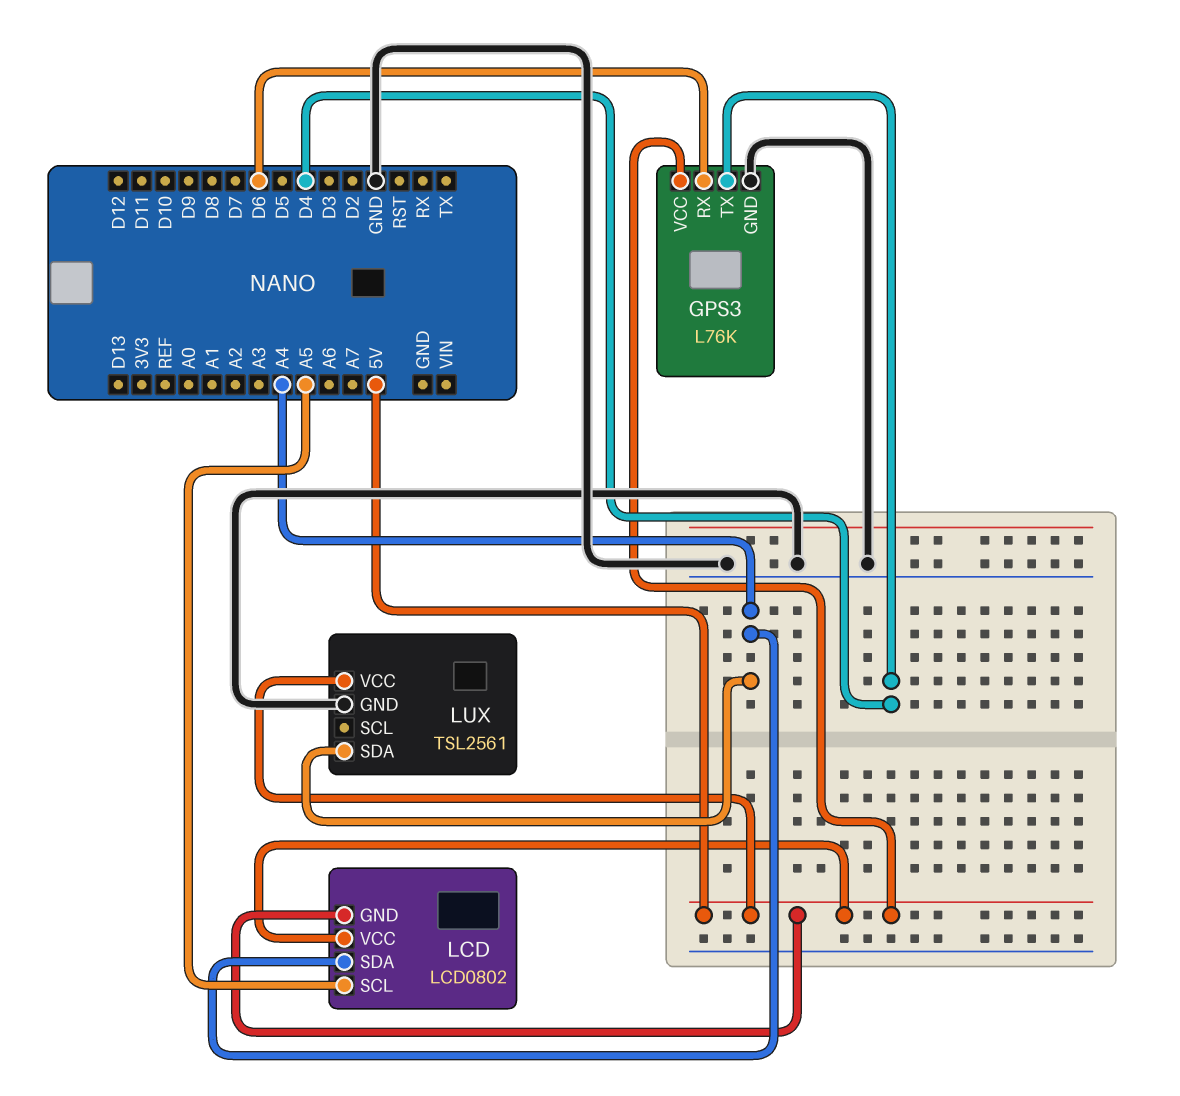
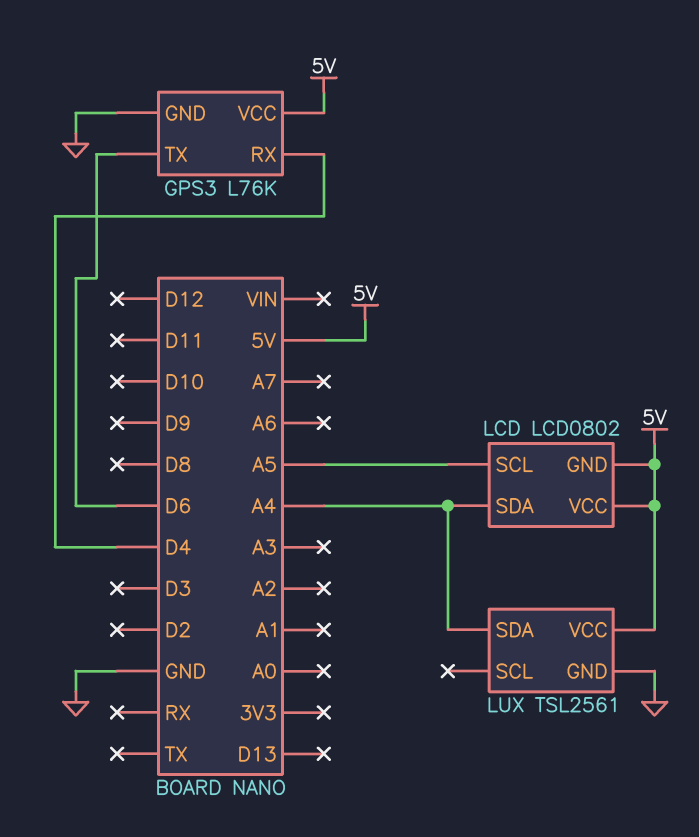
GPS3 pin RX: D6 -> D4
GPS3 pin TX: D4 -> D6

